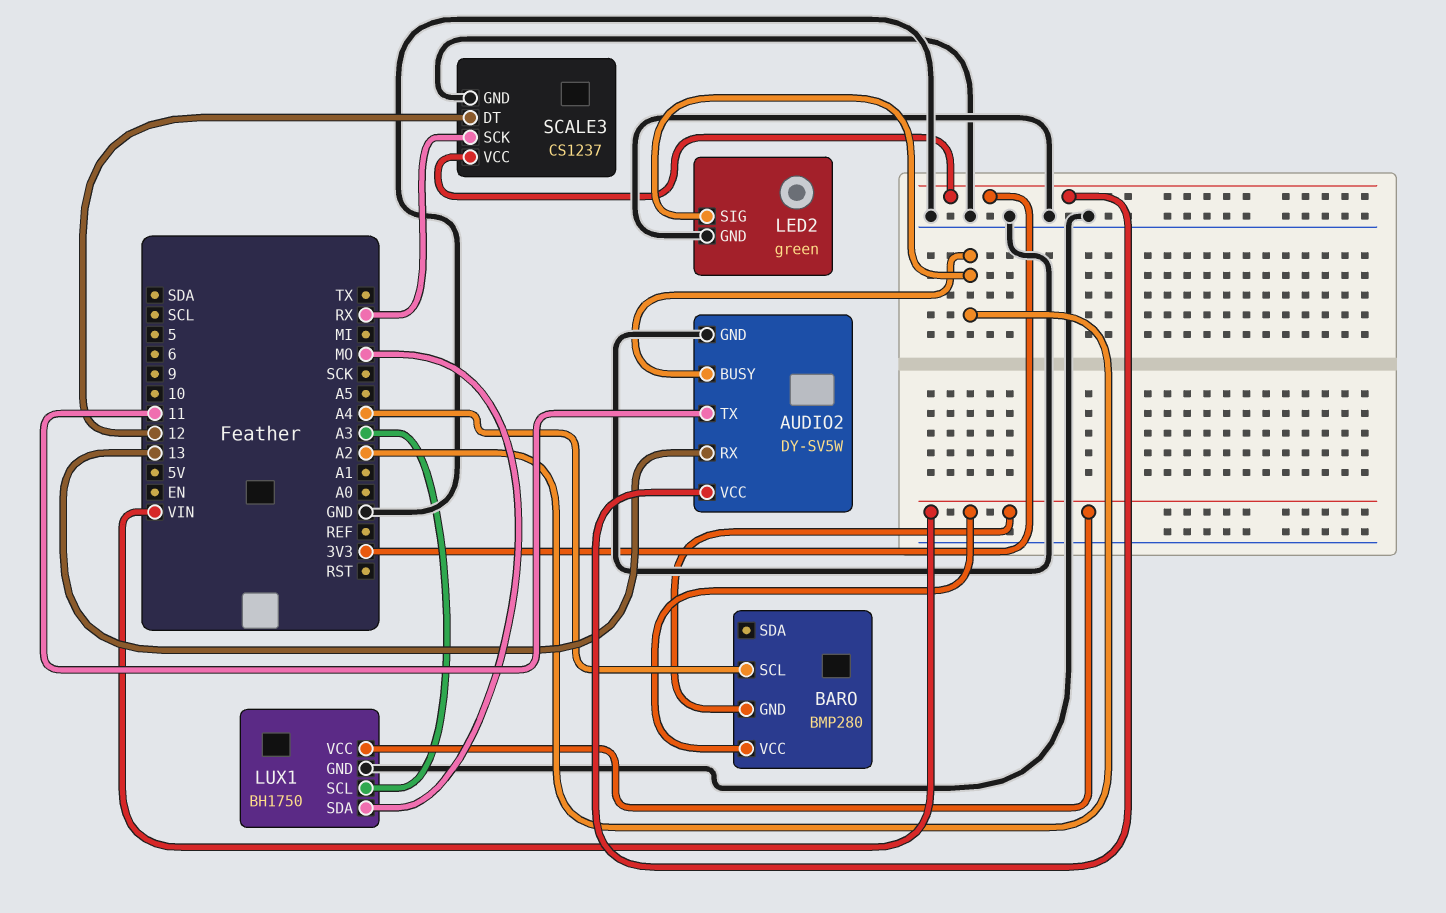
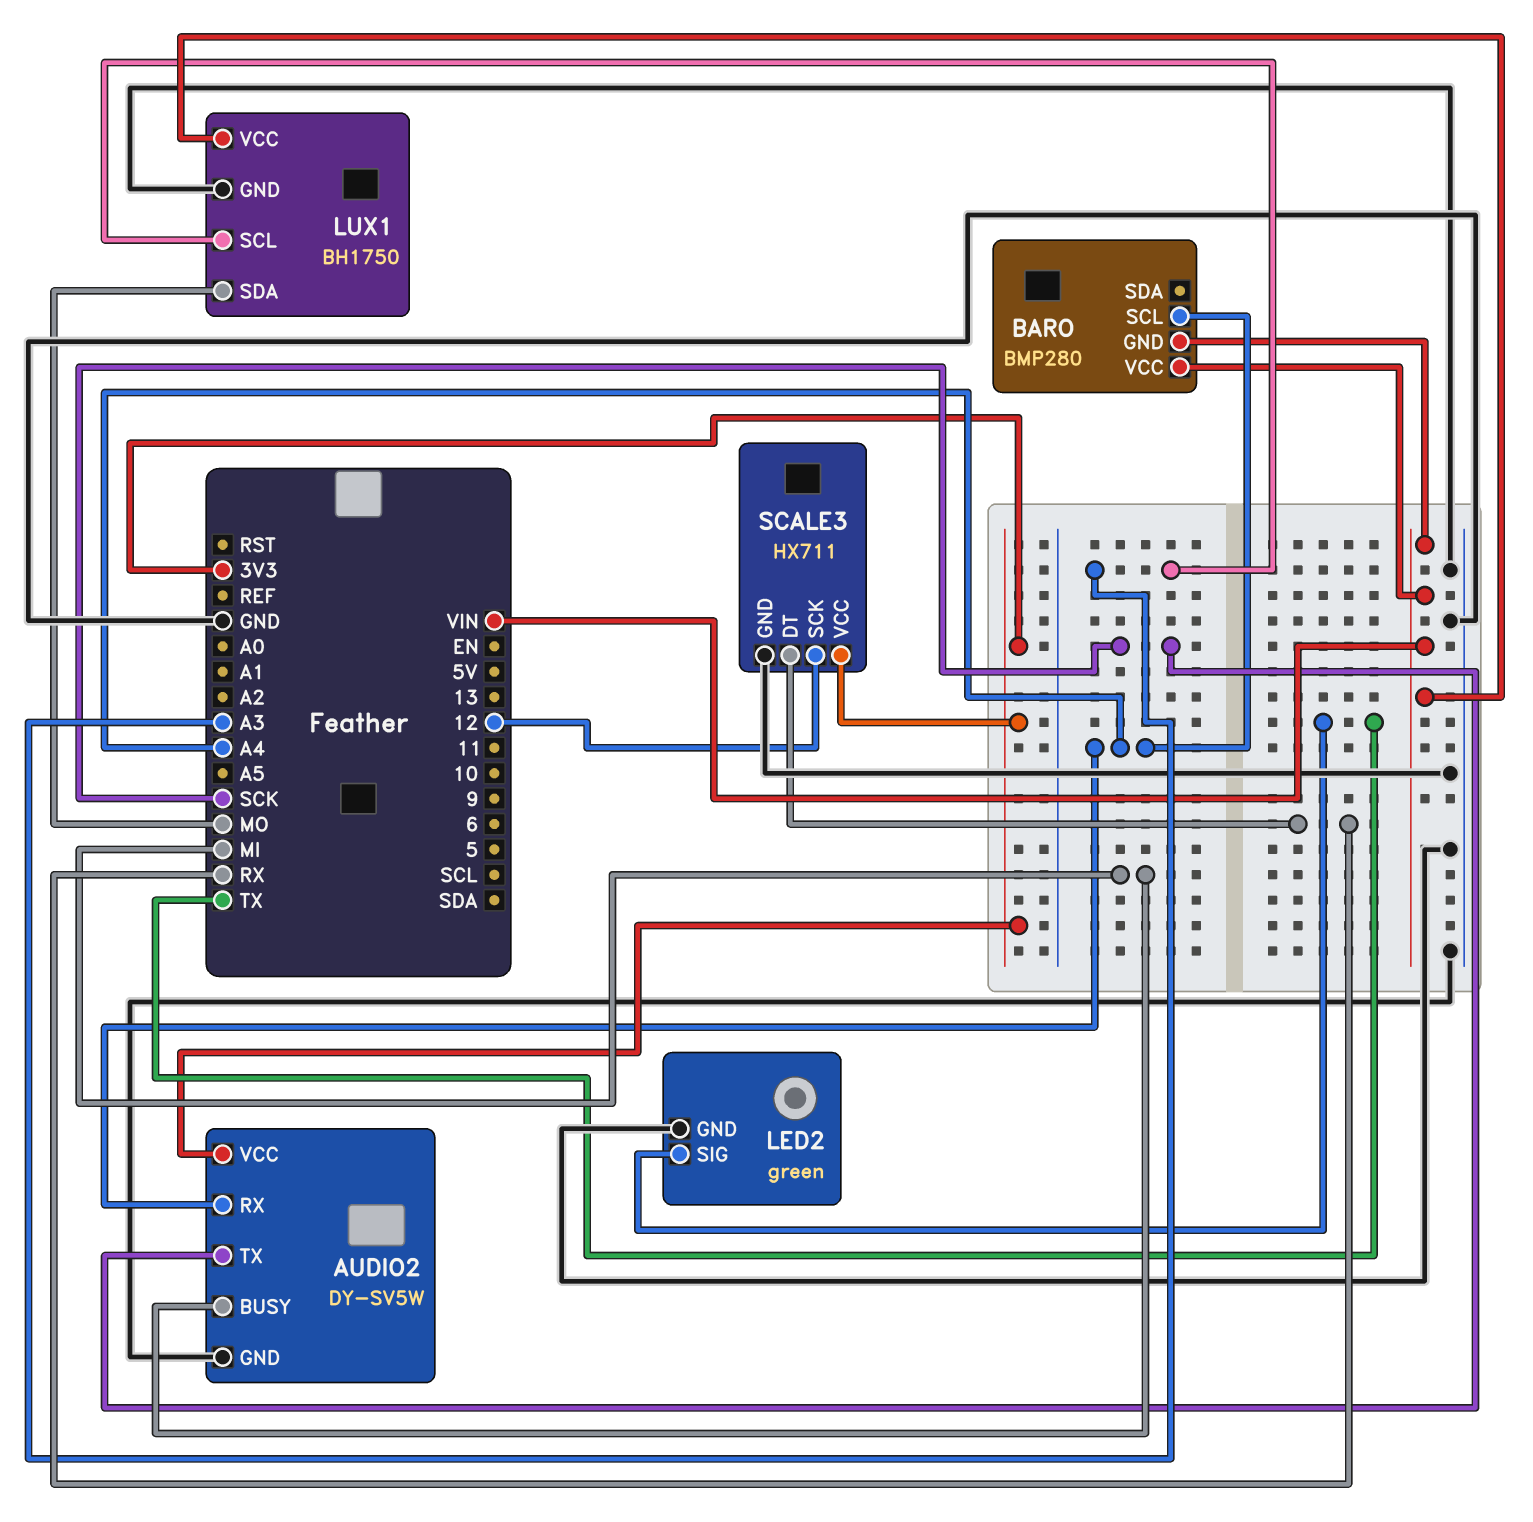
AUDIO2 pin BUSY: A2 -> MI
AUDIO2 pin RX: 13 -> A4
AUDIO2 pin TX: 11 -> SCK
LED2 pin SIG: A2 -> TX
SCALE3: CS1237 -> HX711
SCALE3 pin DT: 12 -> RX
SCALE3 pin SCK: RX -> 12

